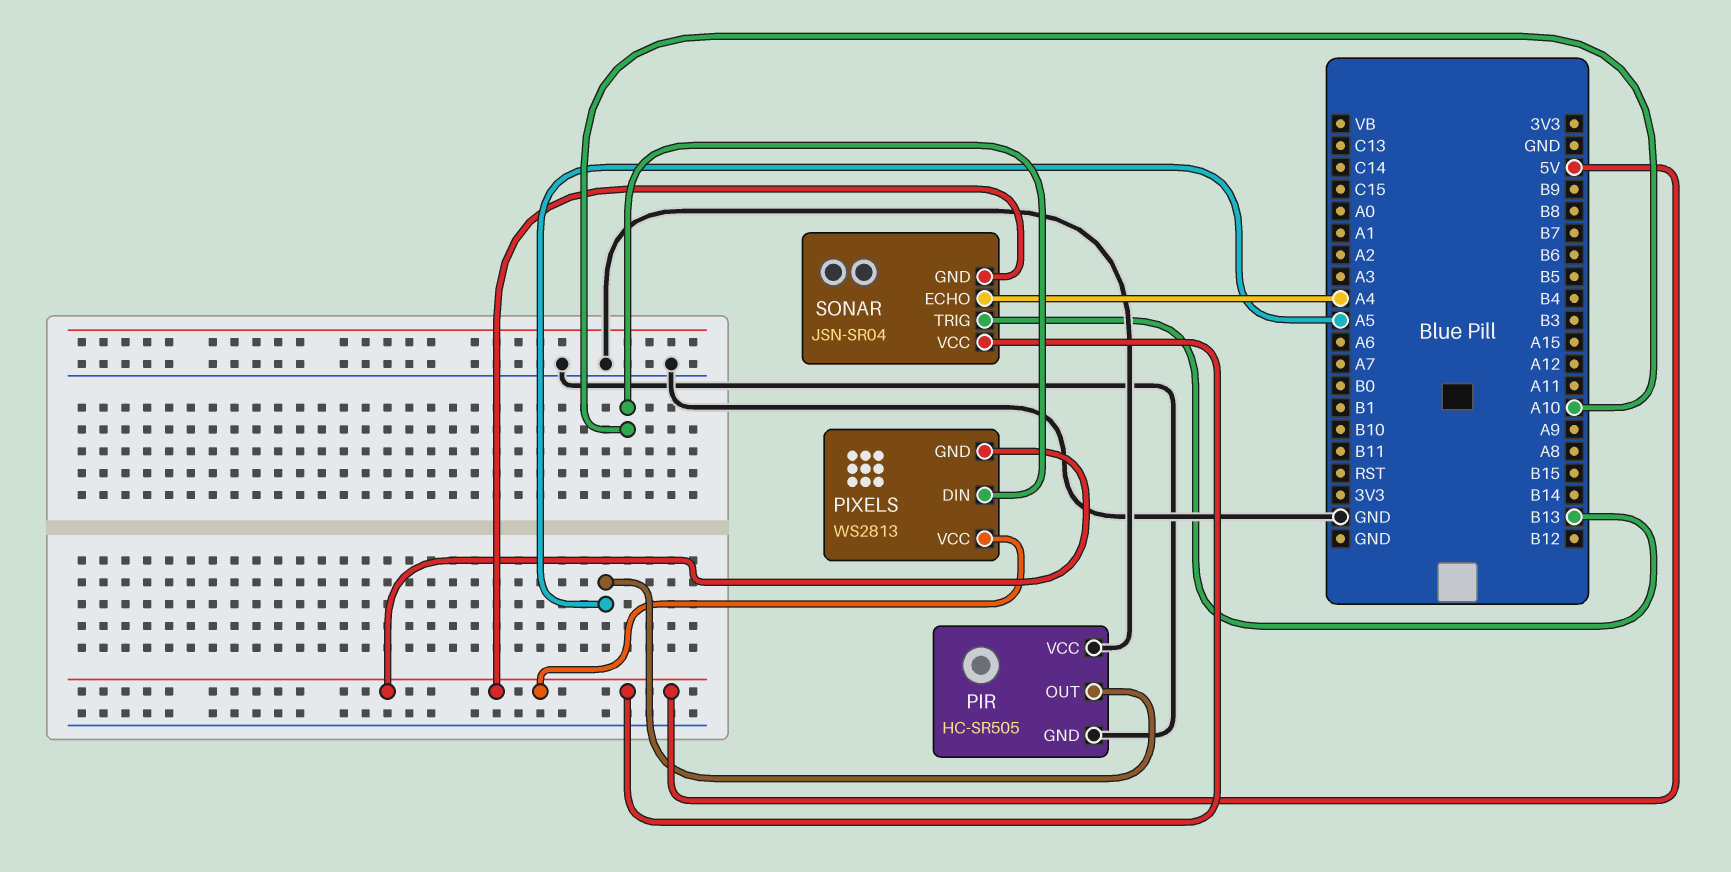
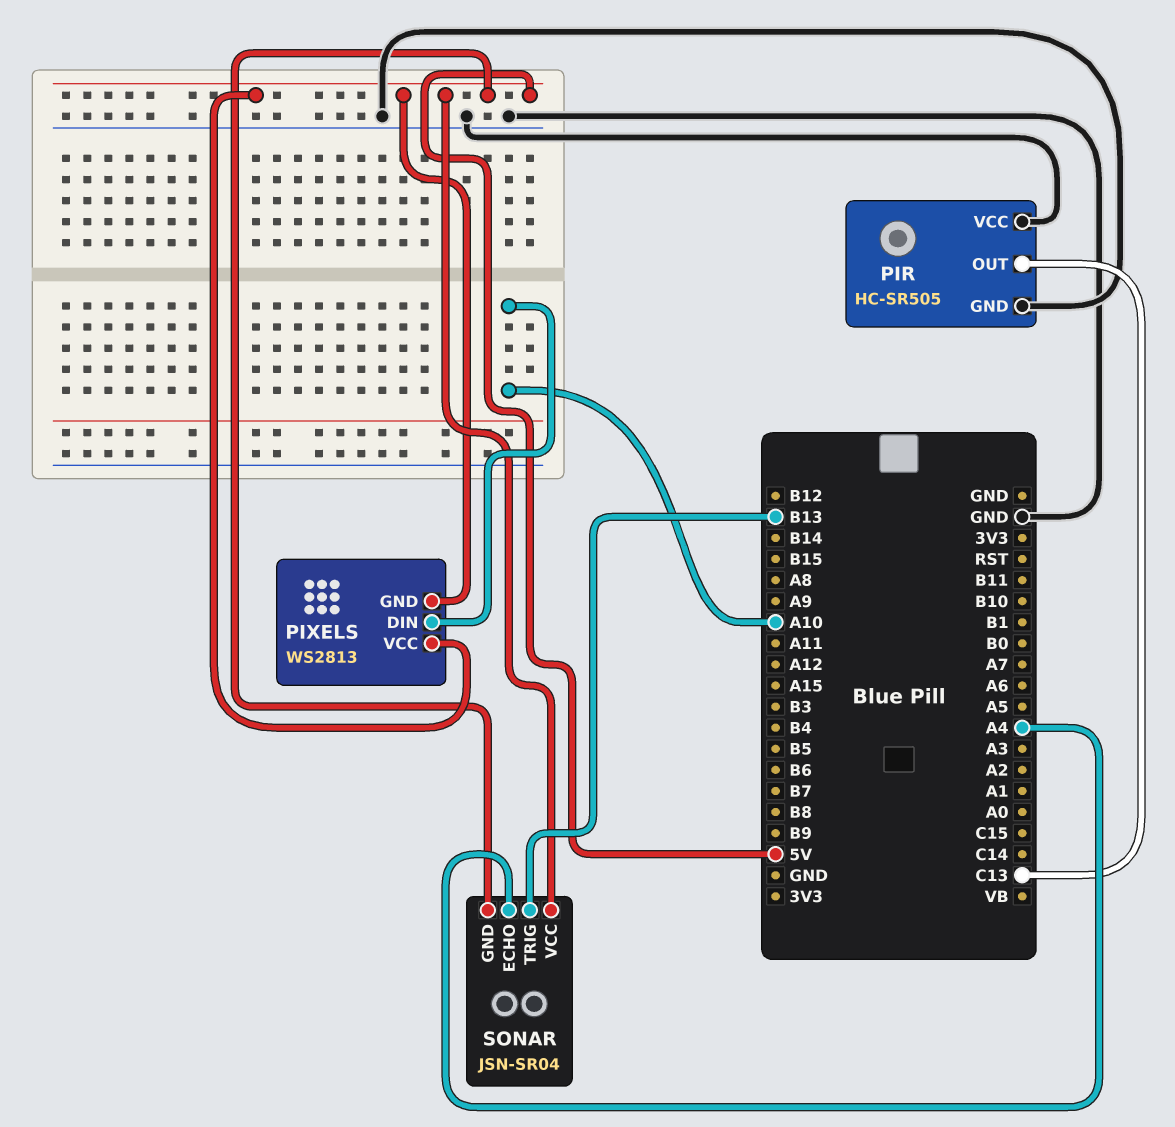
PIR pin OUT: A5 -> C13

